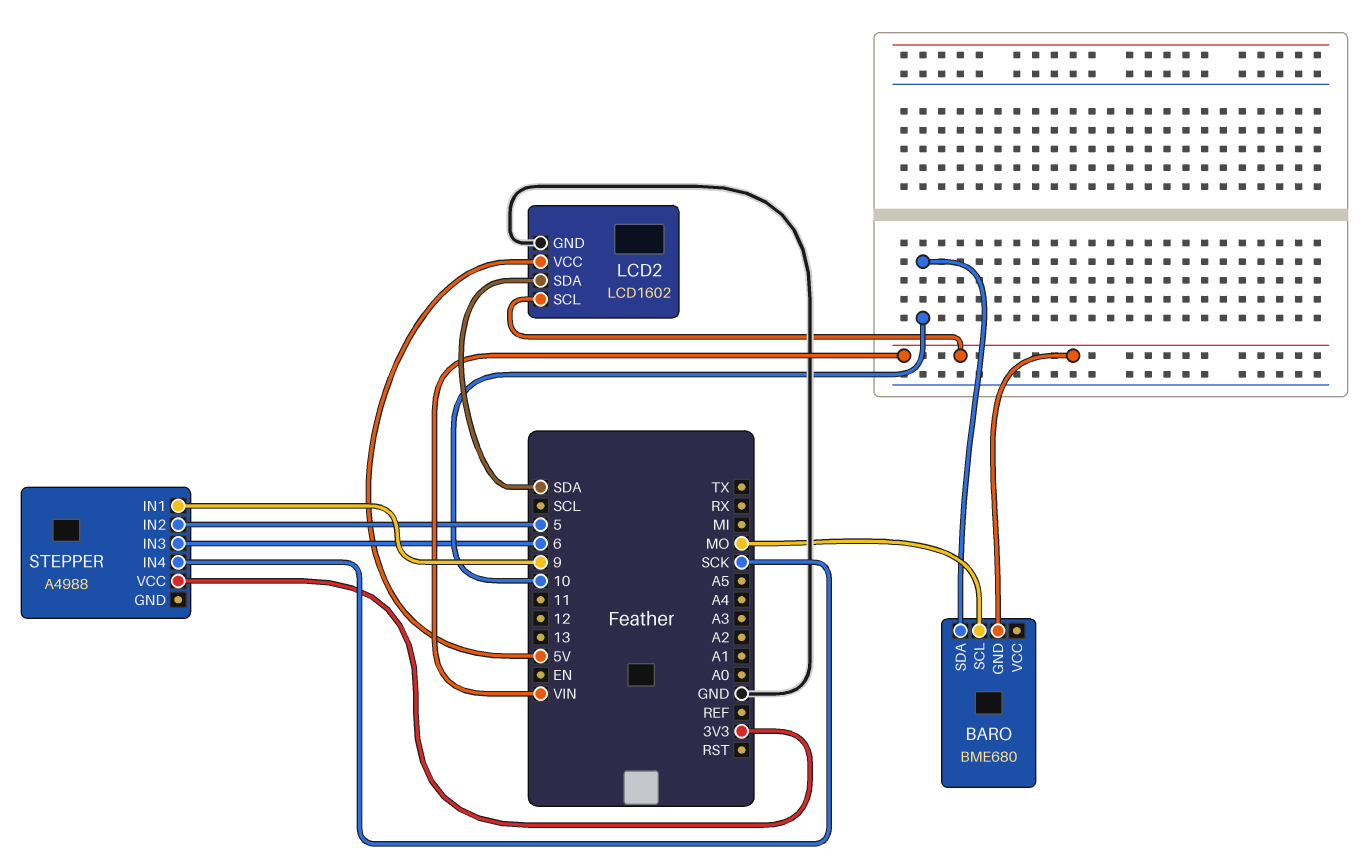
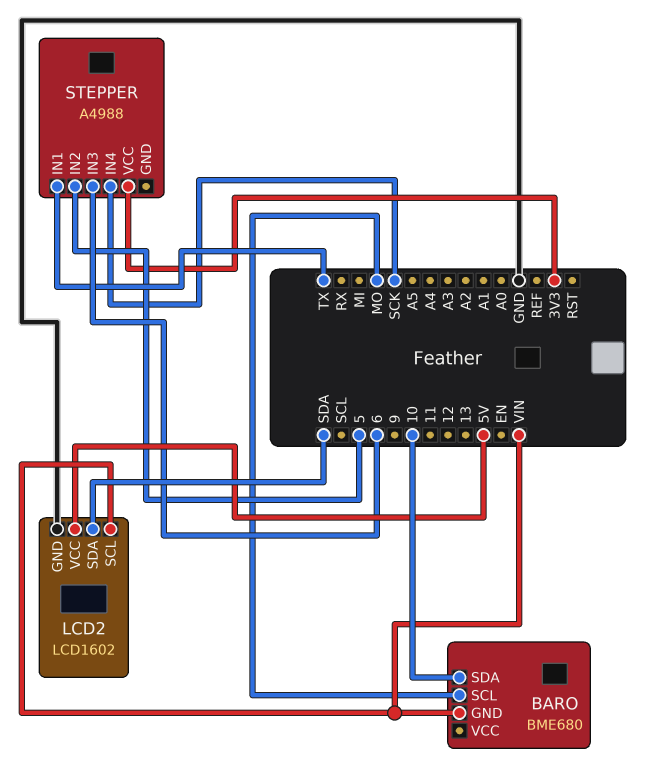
STEPPER pin IN1: 9 -> TX

